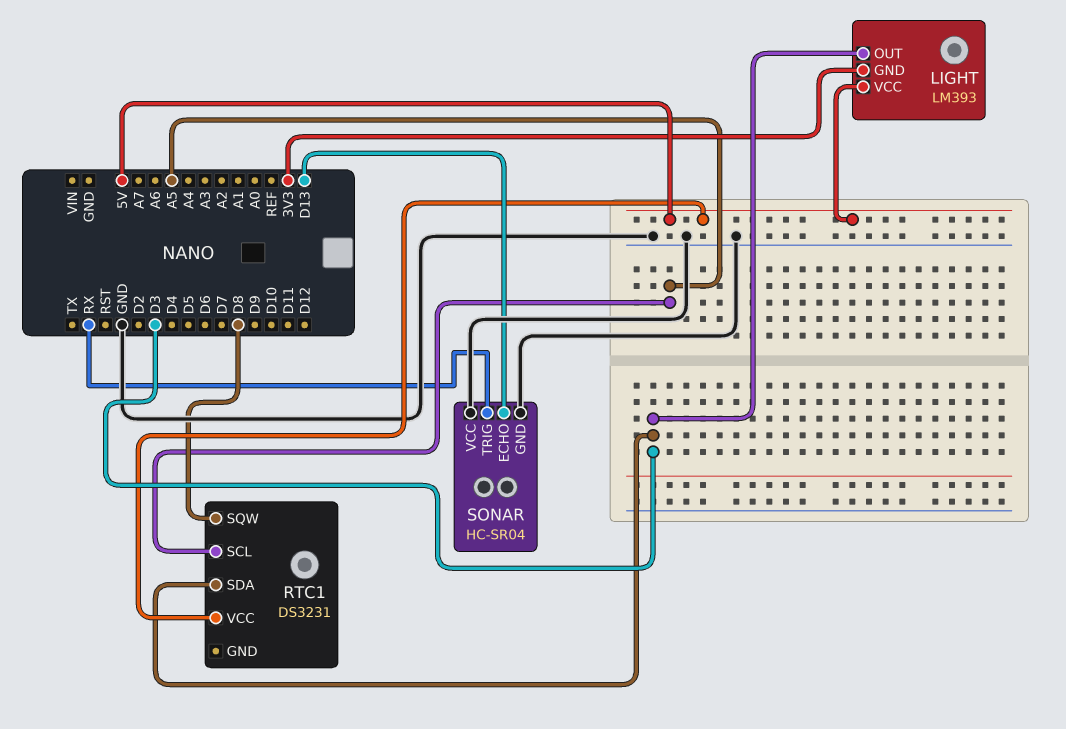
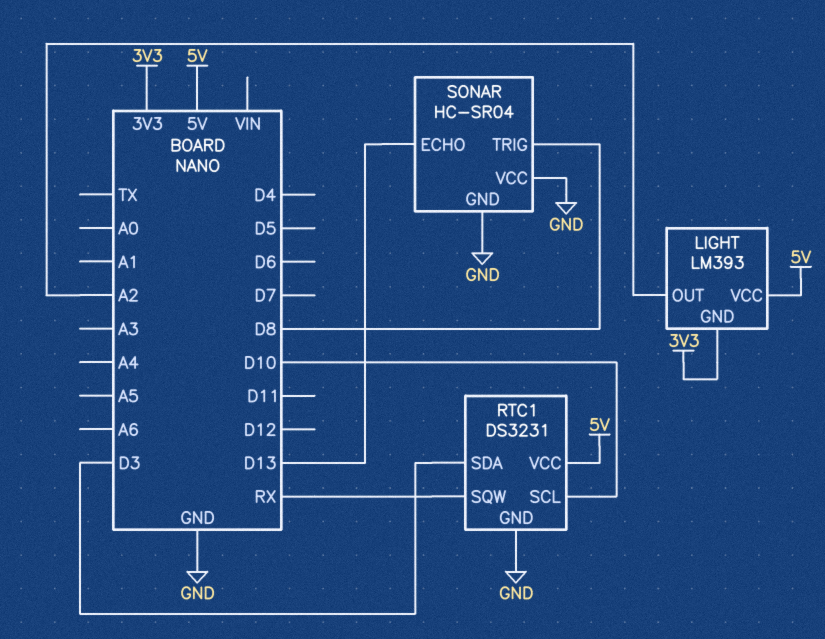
LIGHT pin OUT: D3 -> A2
RTC1 pin GND: none -> GND
RTC1 pin SCL: A5 -> D10
RTC1 pin SQW: D8 -> RX
SONAR pin TRIG: RX -> D8

